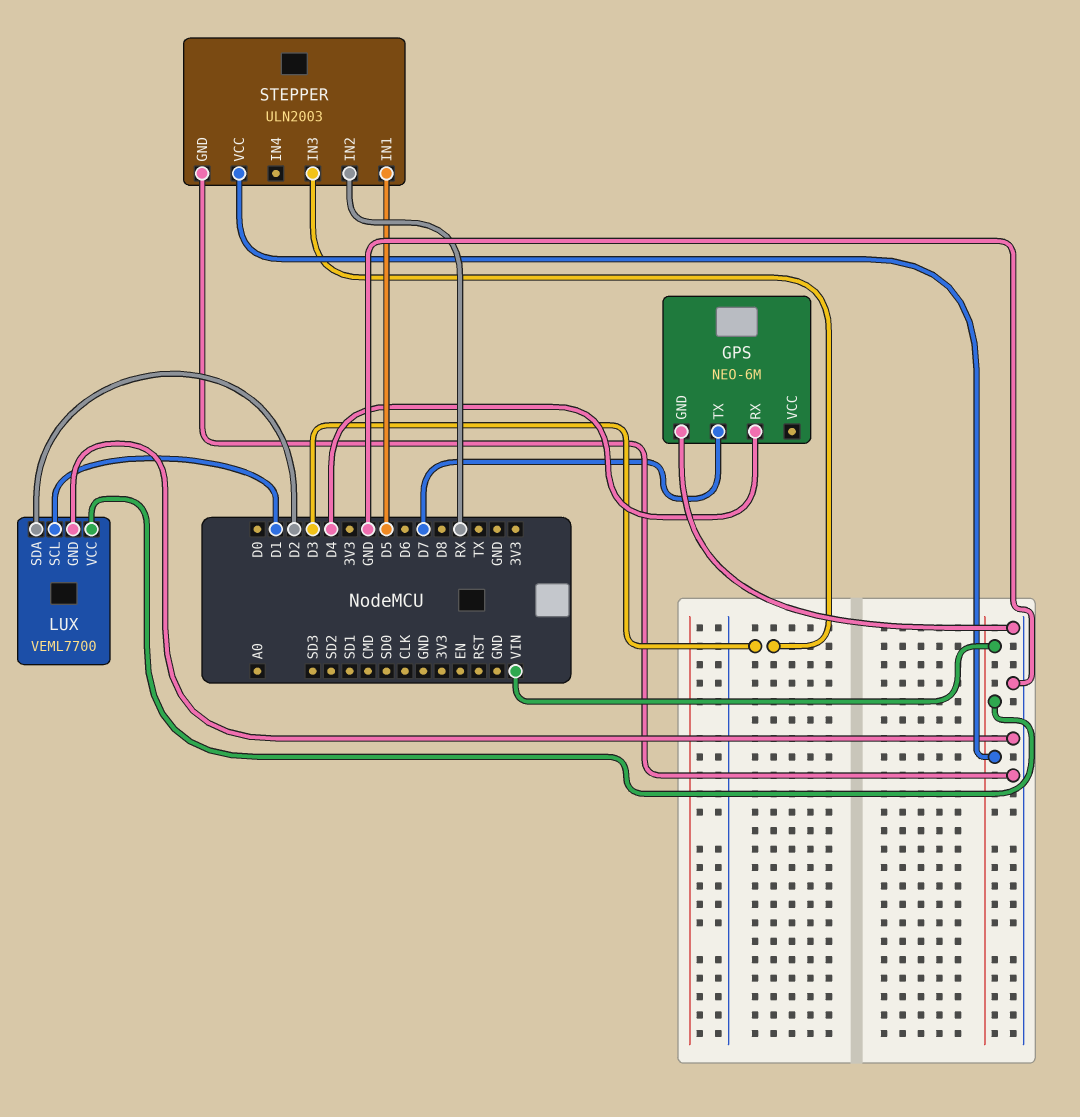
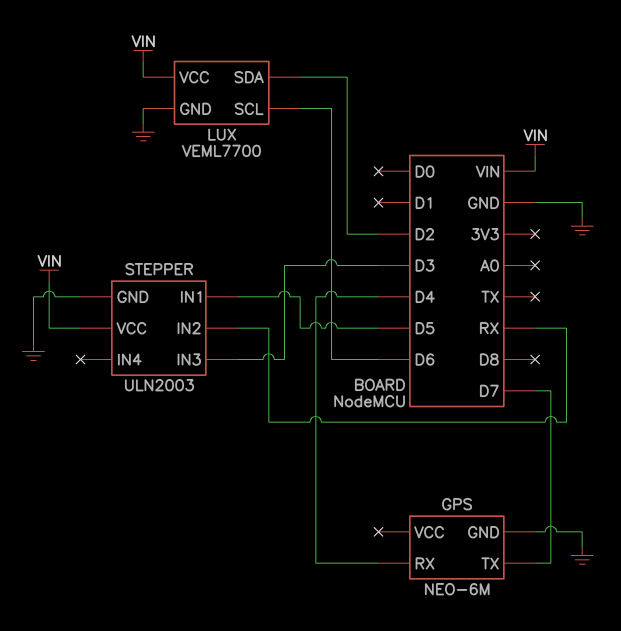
LUX pin SCL: D1 -> D6

